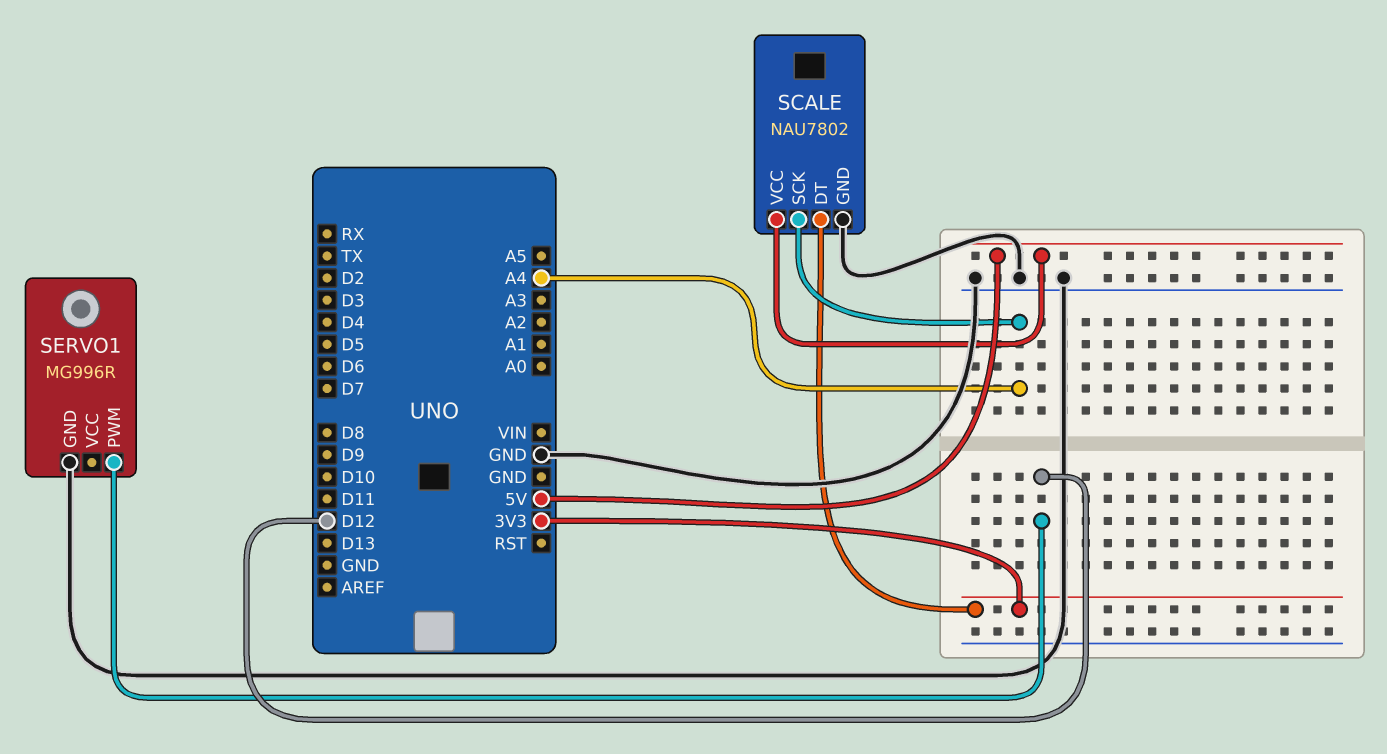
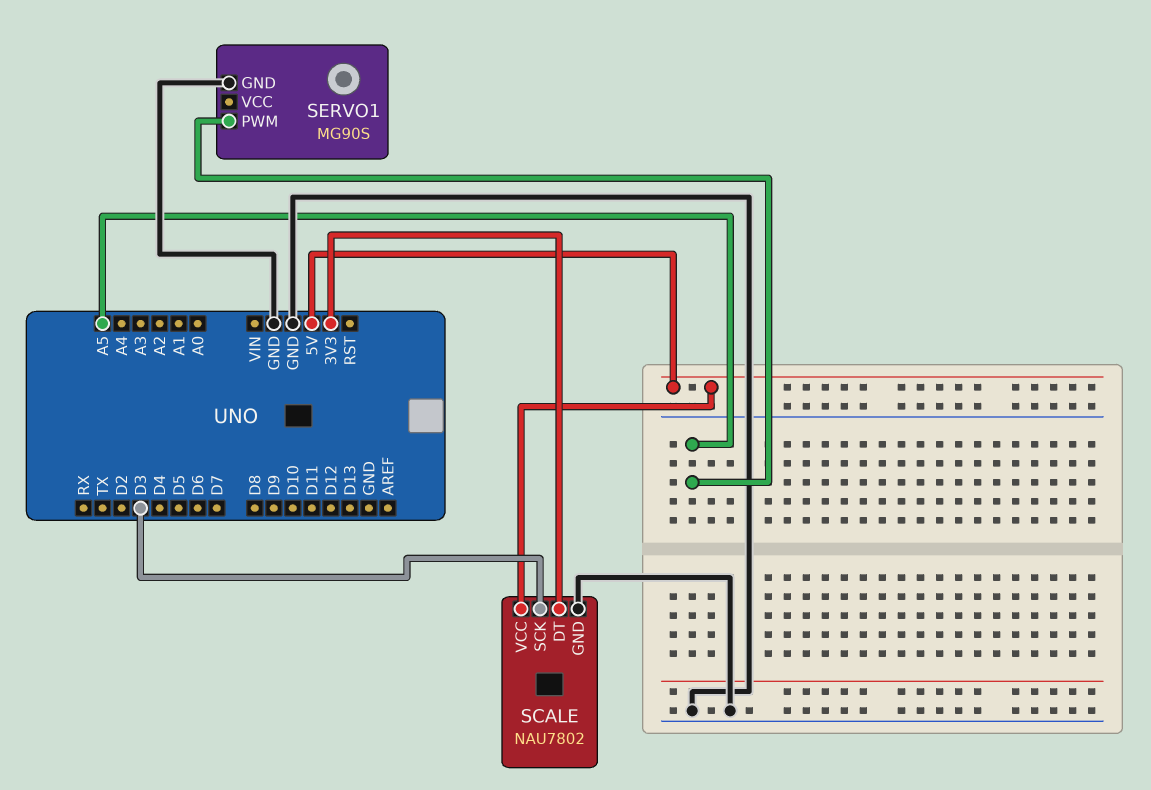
SCALE pin SCK: A4 -> D3
SERVO1: MG996R -> MG90S
SERVO1 pin PWM: D12 -> A5

